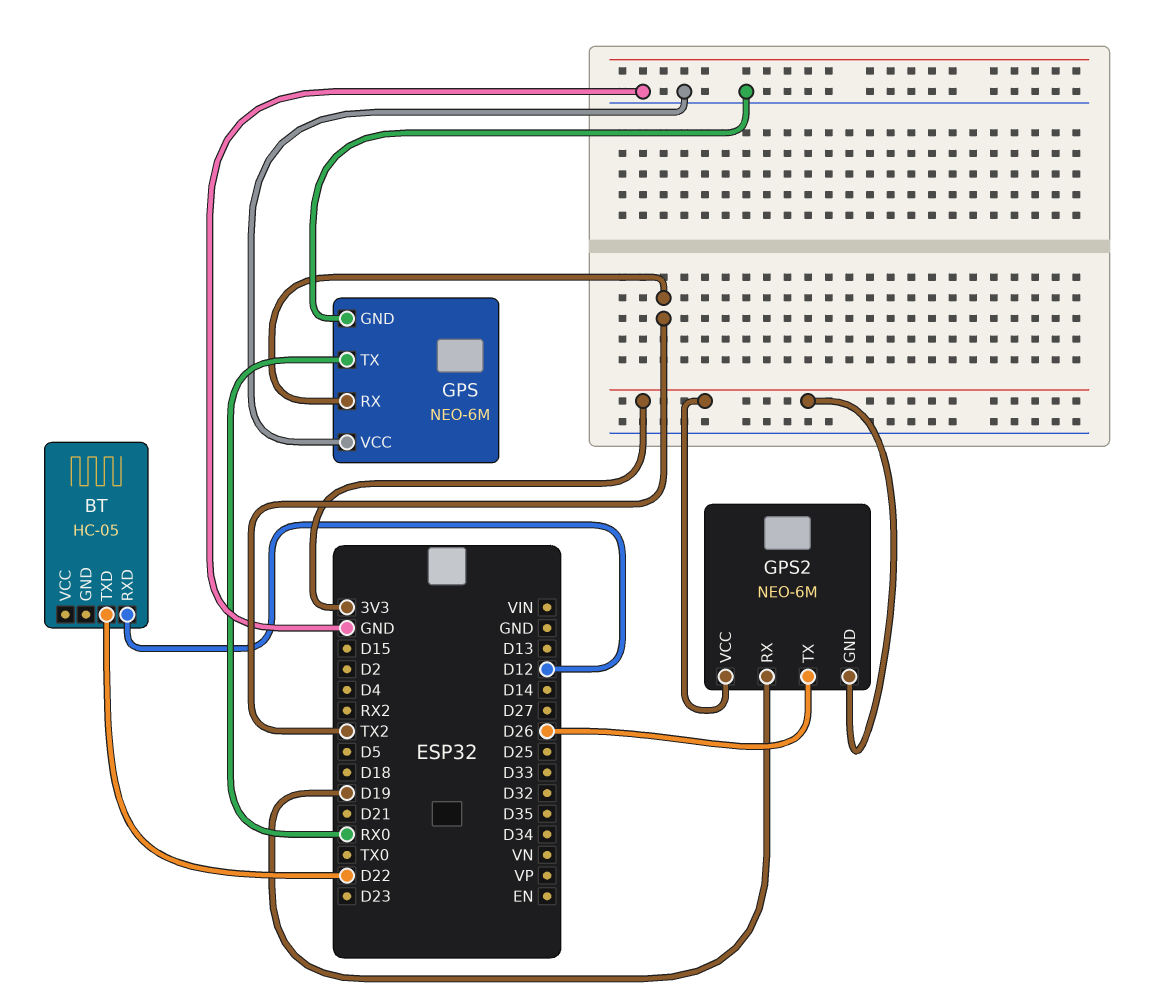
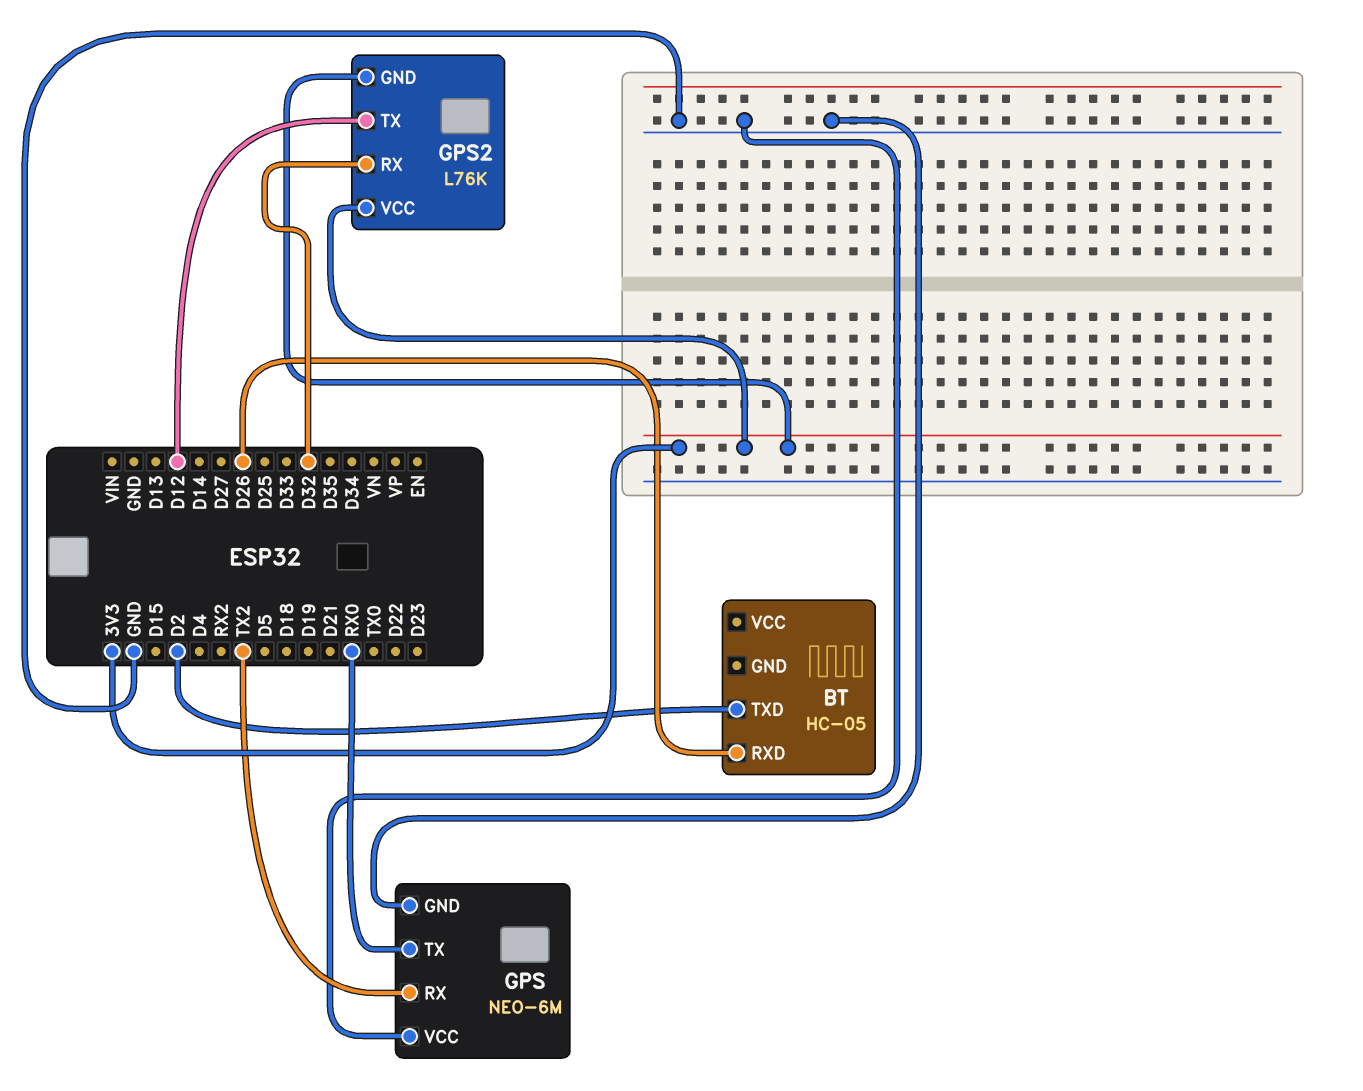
BT pin RXD: D12 -> D26
BT pin TXD: D22 -> D2
GPS2: NEO-6M -> L76K
GPS2 pin RX: D19 -> D32
GPS2 pin TX: D26 -> D12

